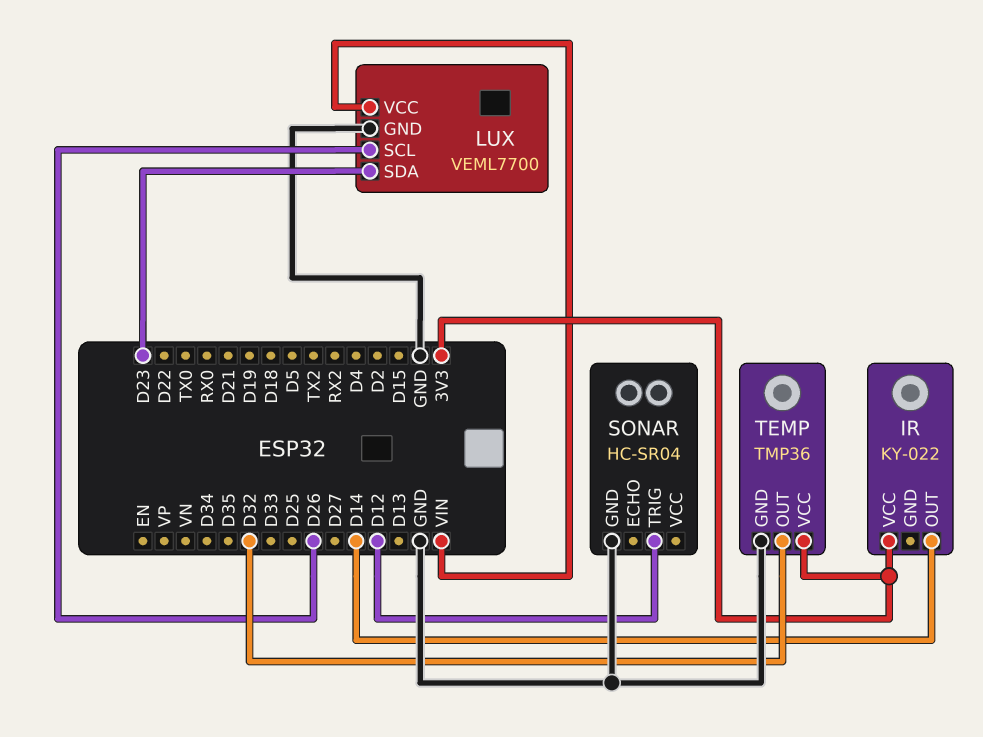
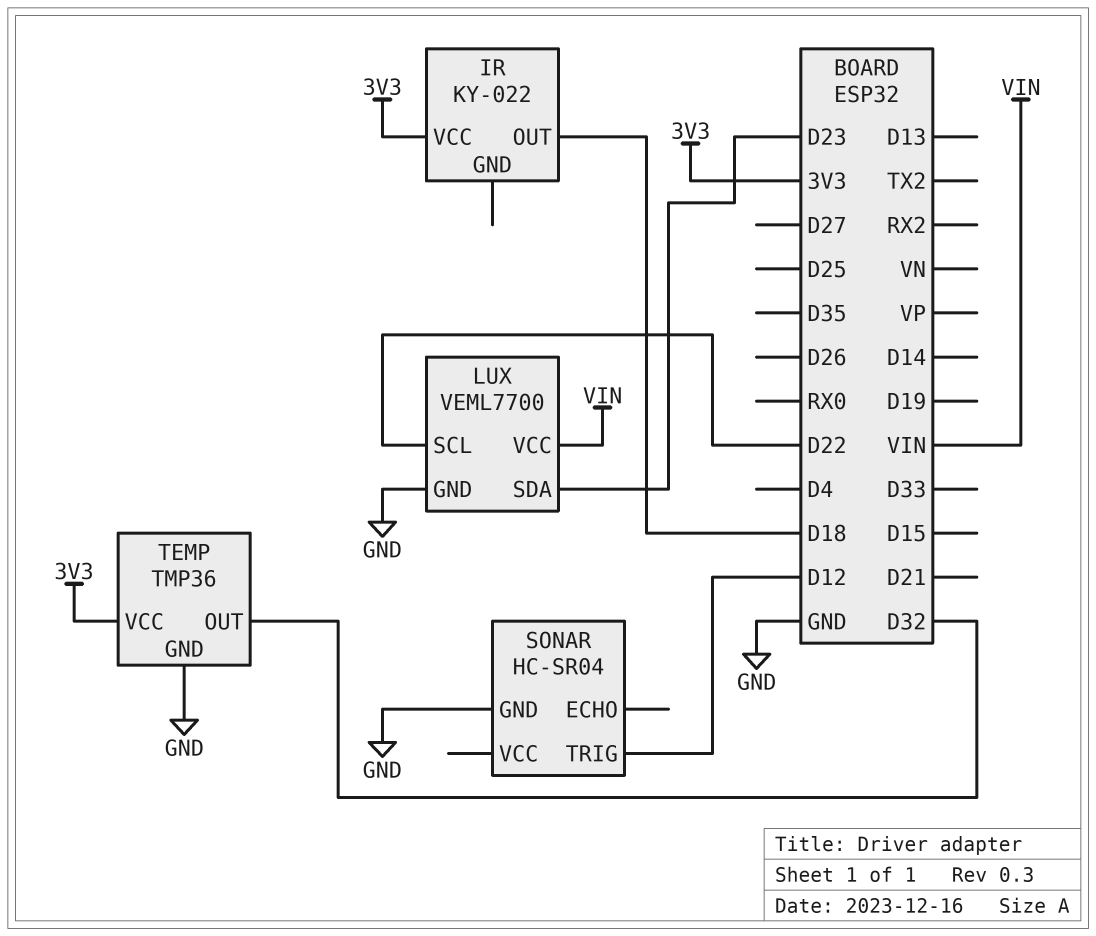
IR pin OUT: D14 -> D18
LUX pin SCL: D26 -> D22

